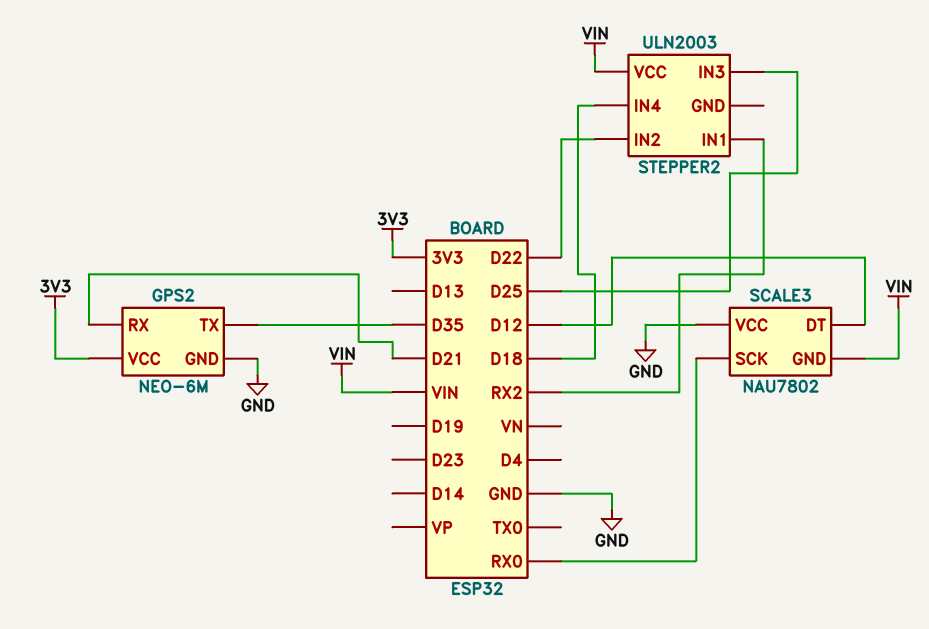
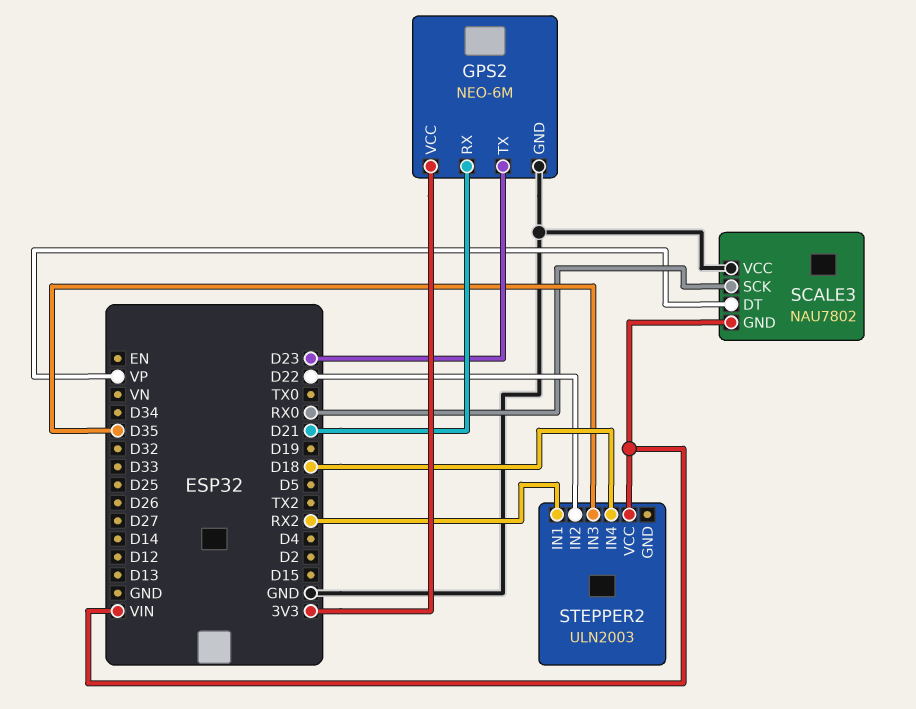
GPS2 pin TX: D35 -> D23
SCALE3 pin DT: D12 -> VP
STEPPER2 pin IN3: D25 -> D35

